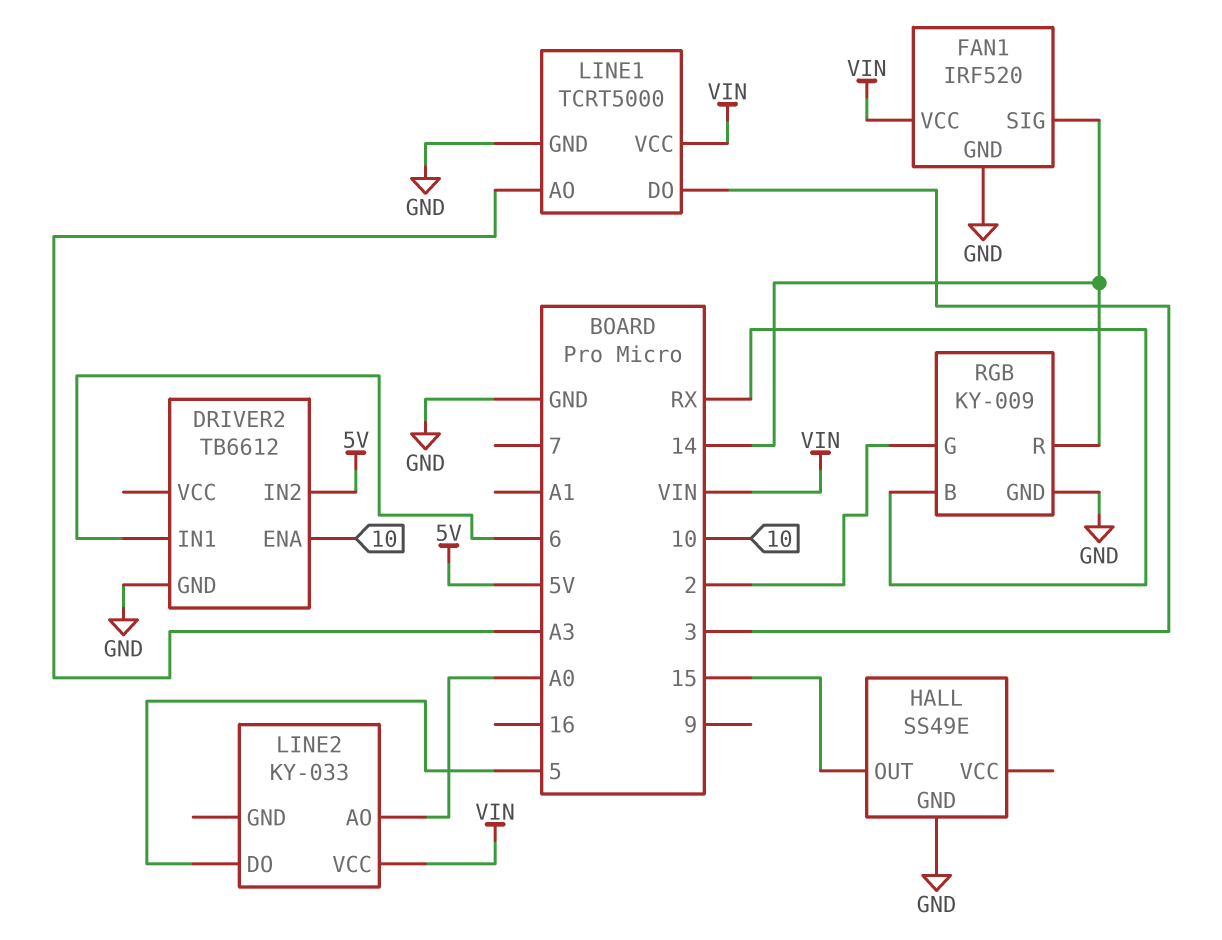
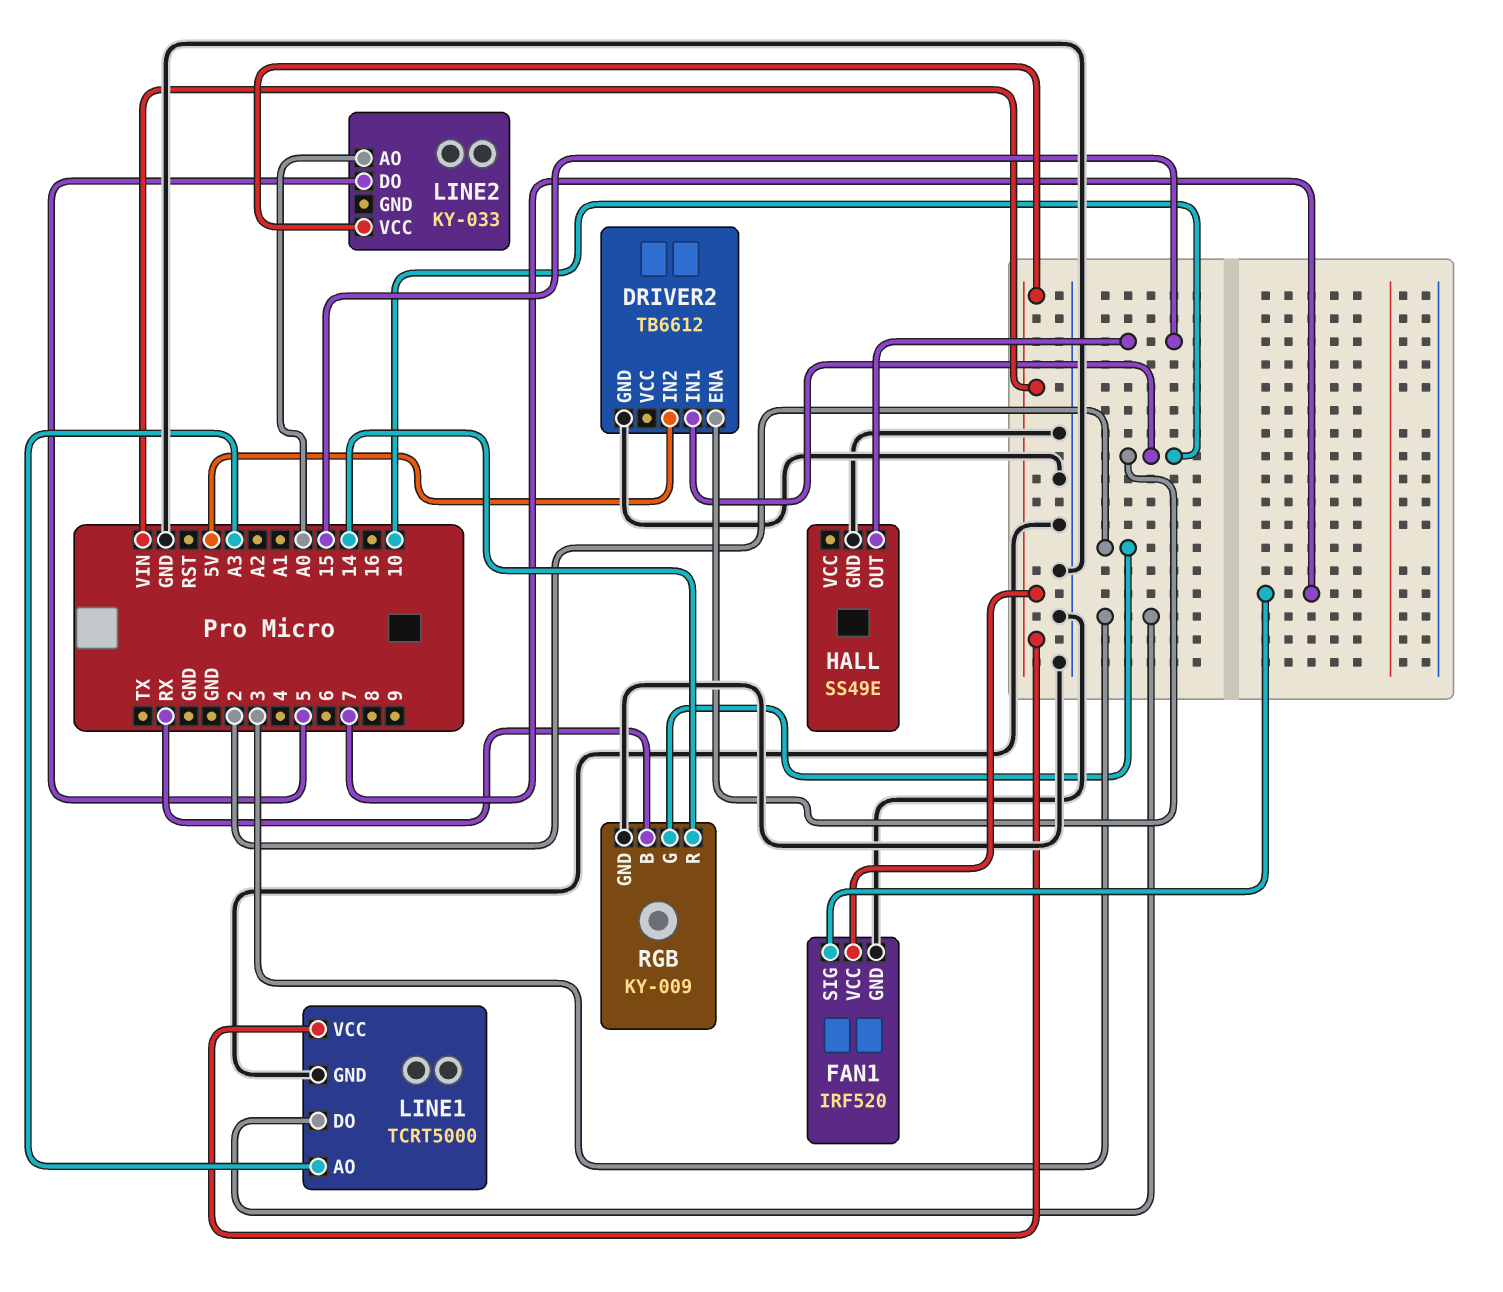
DRIVER2 pin IN1: 6 -> 10
FAN1 pin SIG: 14 -> 7

